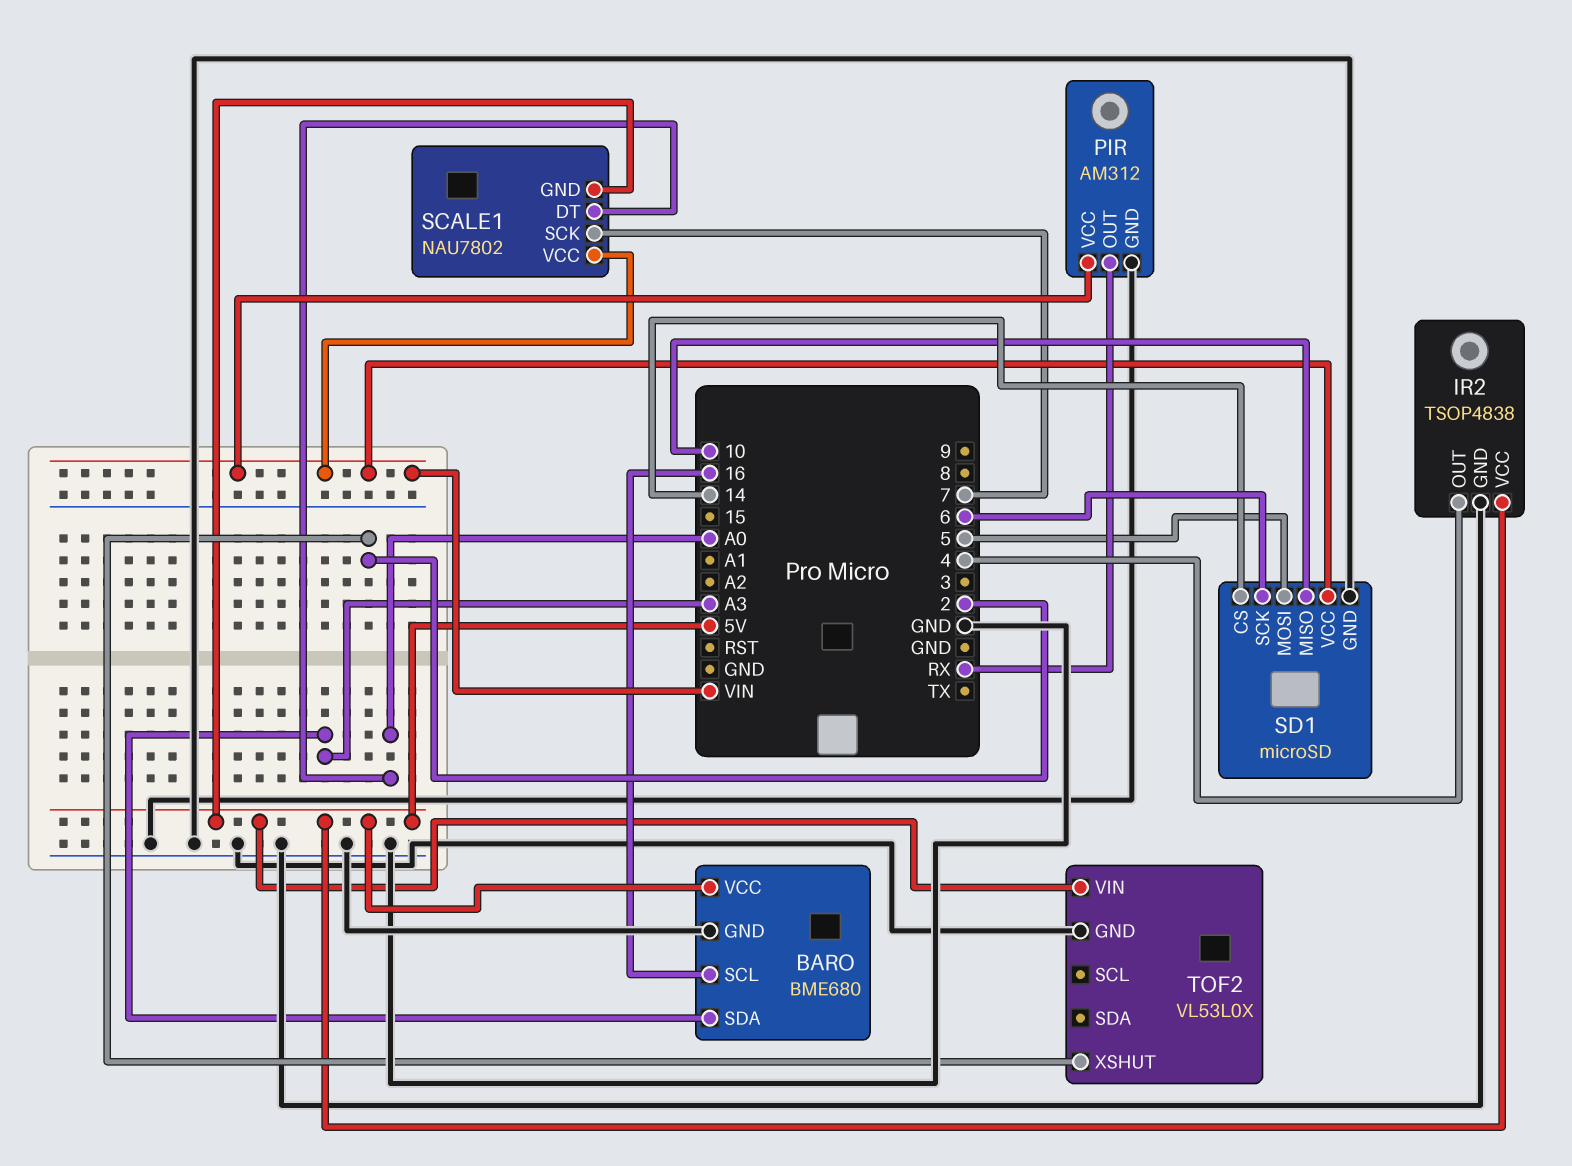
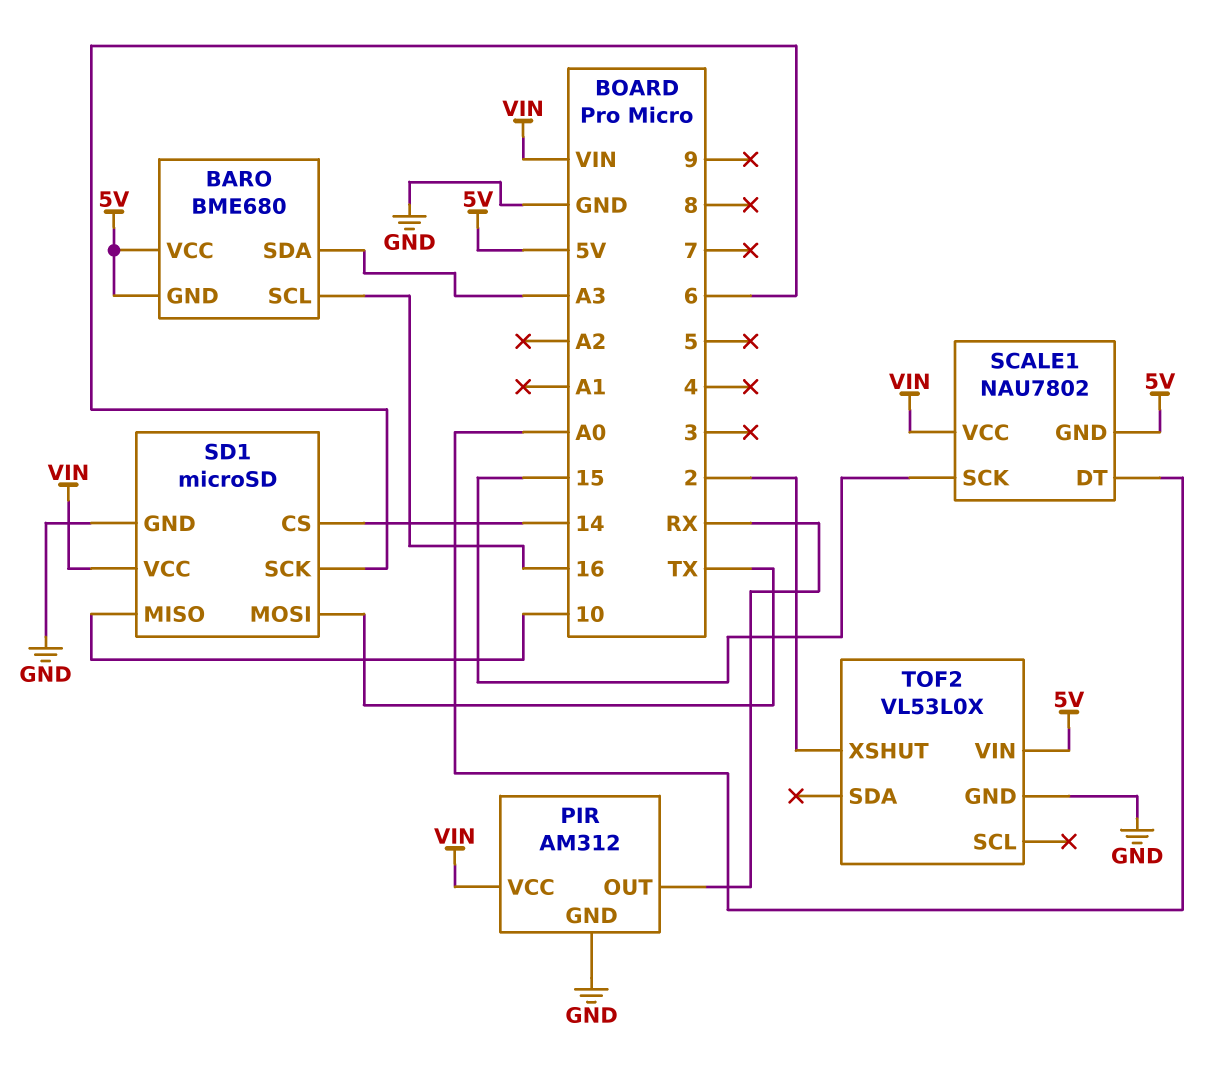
BARO pin GND: GND -> 5V
IR2: TSOP4838 -> none
IR2 pin GND: GND -> none
IR2 pin OUT: 4 -> none
IR2 pin VCC: 5V -> none
SCALE1 pin SCK: 7 -> 15
SD1 pin MOSI: 5 -> TX

